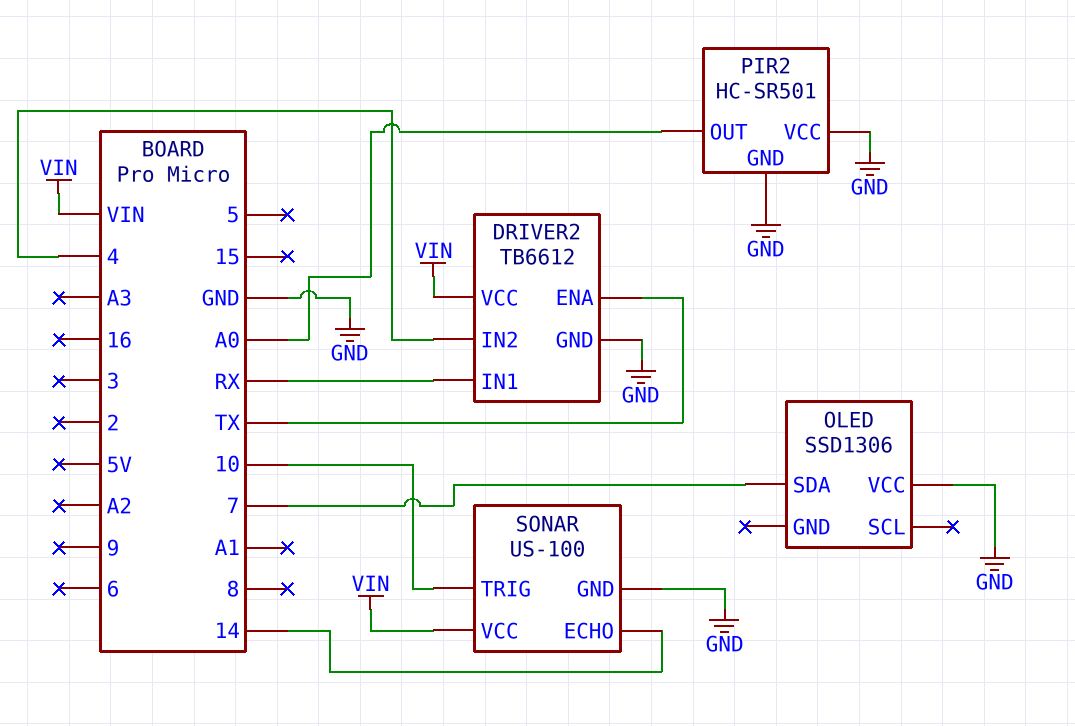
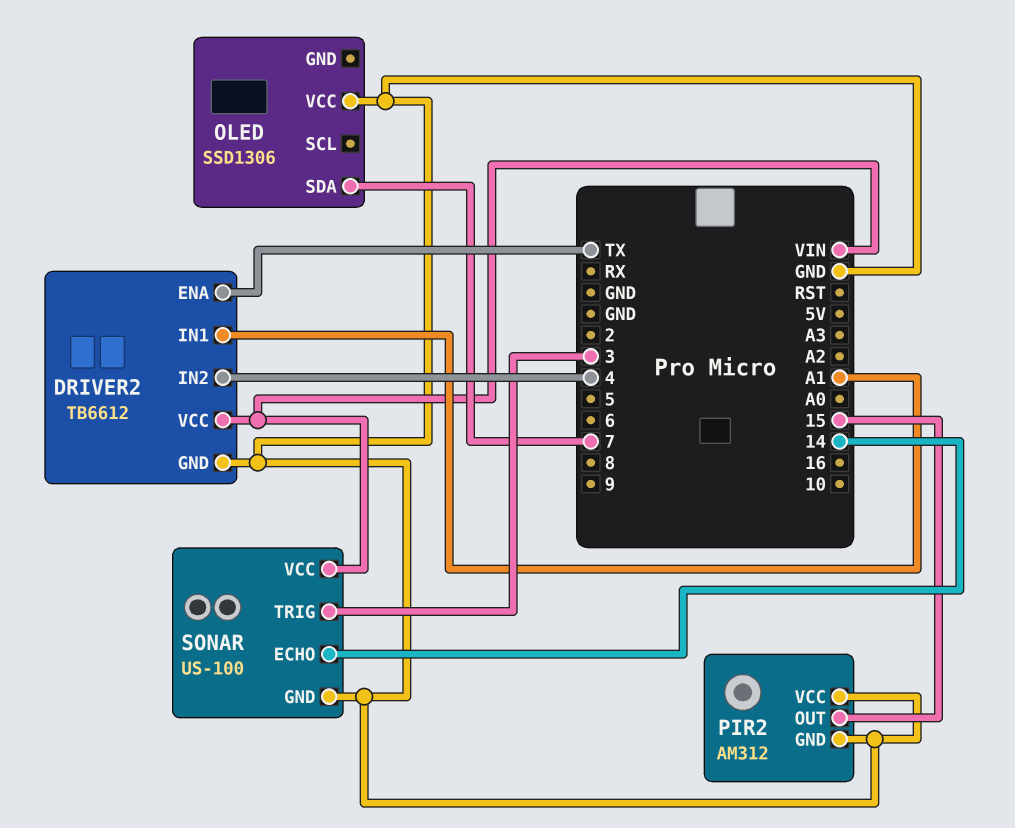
DRIVER2 pin IN1: RX -> A1
PIR2: HC-SR501 -> AM312
PIR2 pin OUT: A0 -> 15
SONAR pin TRIG: 10 -> 3

